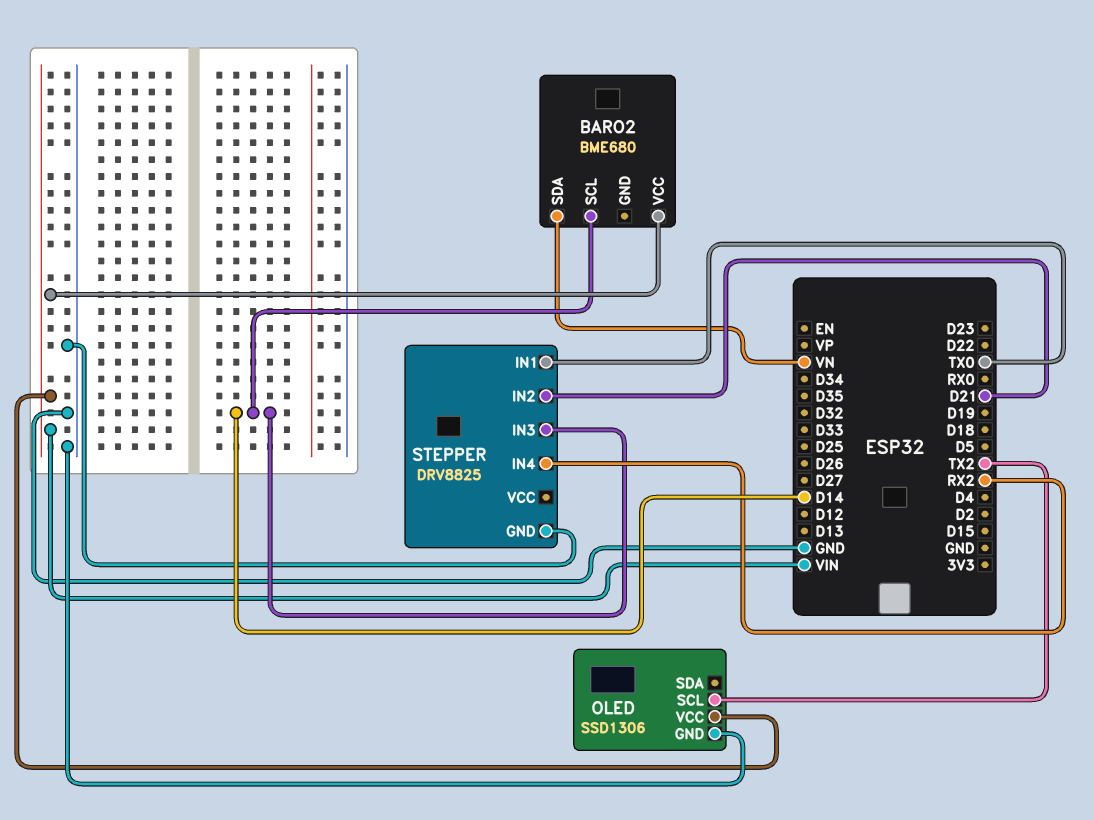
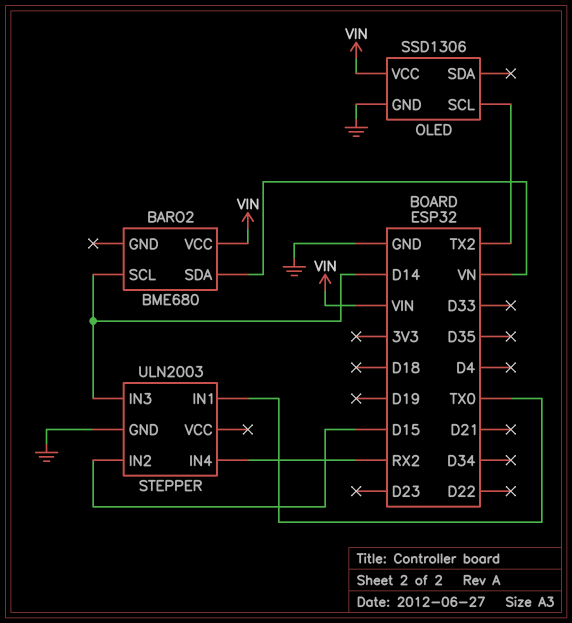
STEPPER: DRV8825 -> ULN2003
STEPPER pin IN2: D21 -> D15

